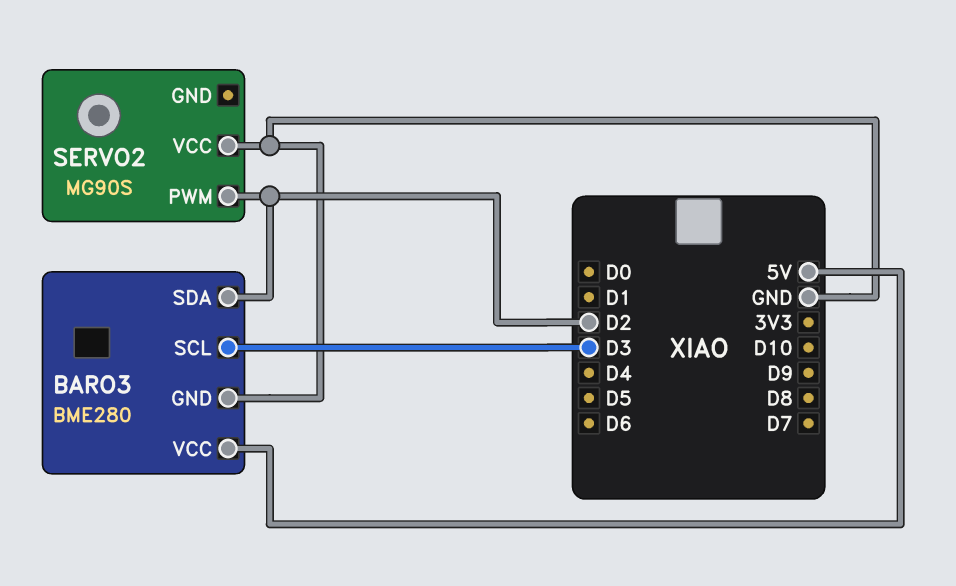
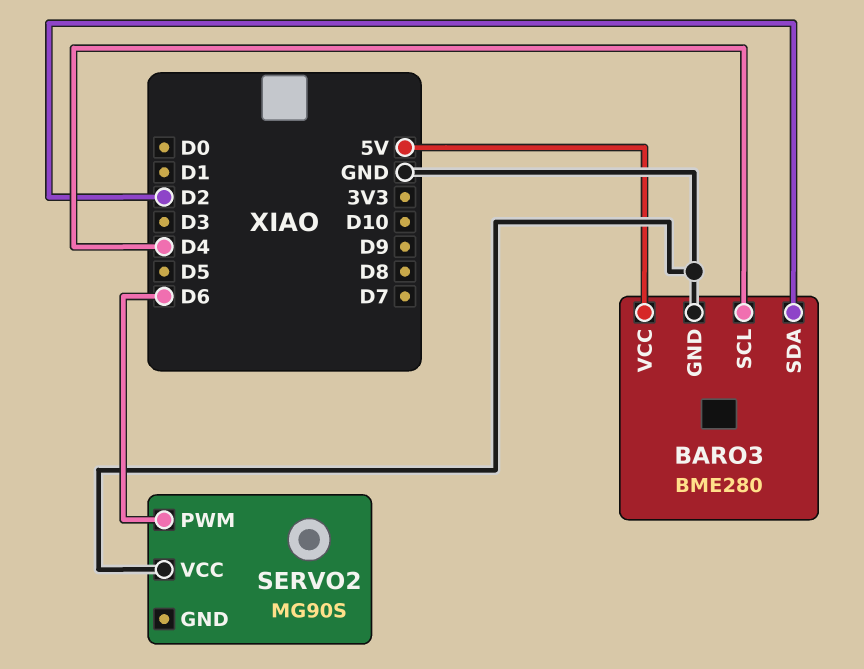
BARO3 pin SCL: D3 -> D4
SERVO2 pin PWM: D2 -> D6

